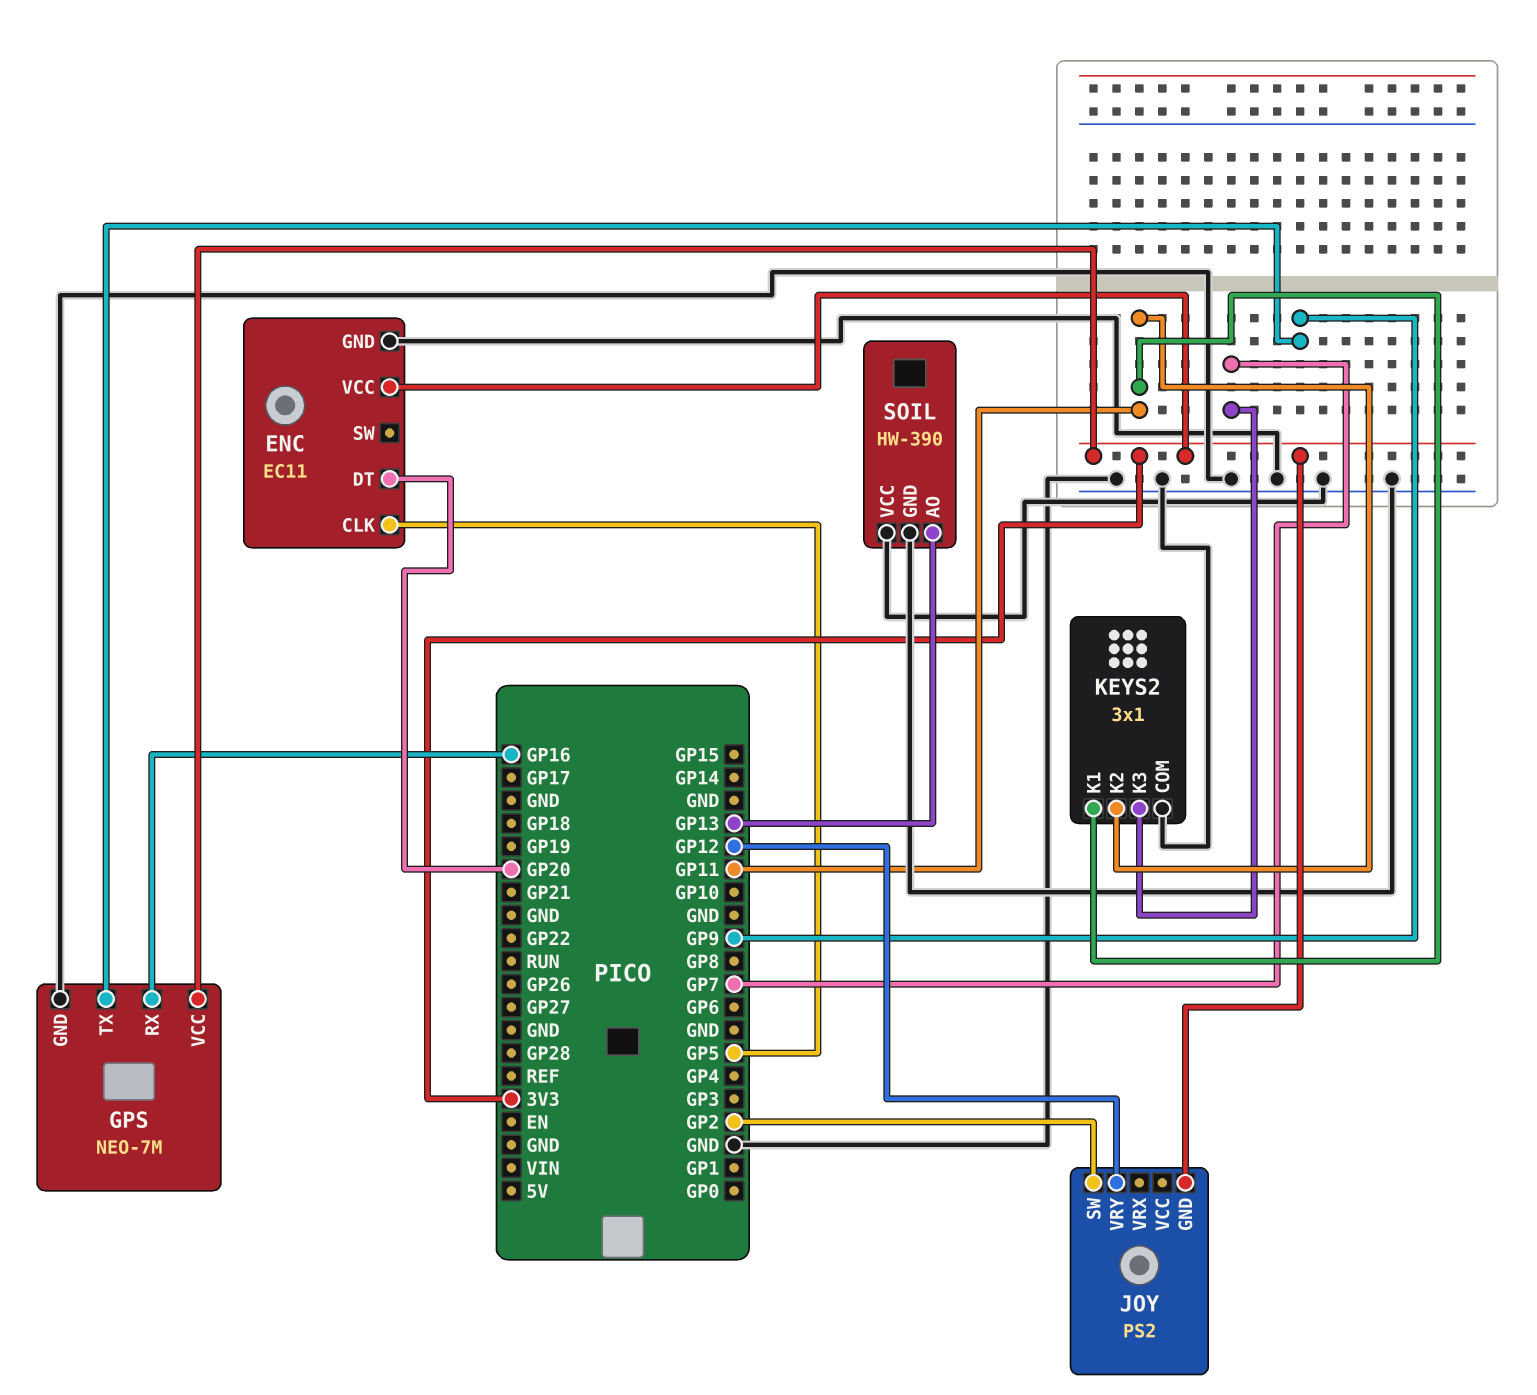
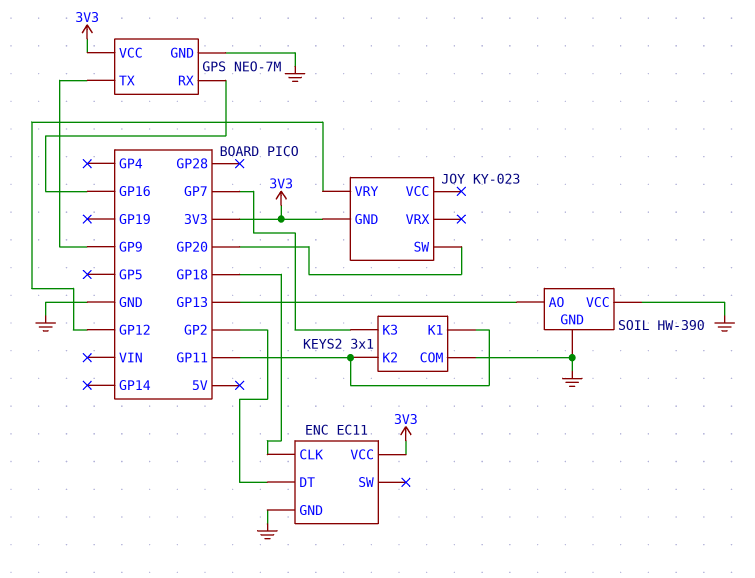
ENC pin CLK: GP5 -> GP18
ENC pin DT: GP20 -> GP2
JOY: PS2 -> KY-023
JOY pin SW: GP2 -> GP20

